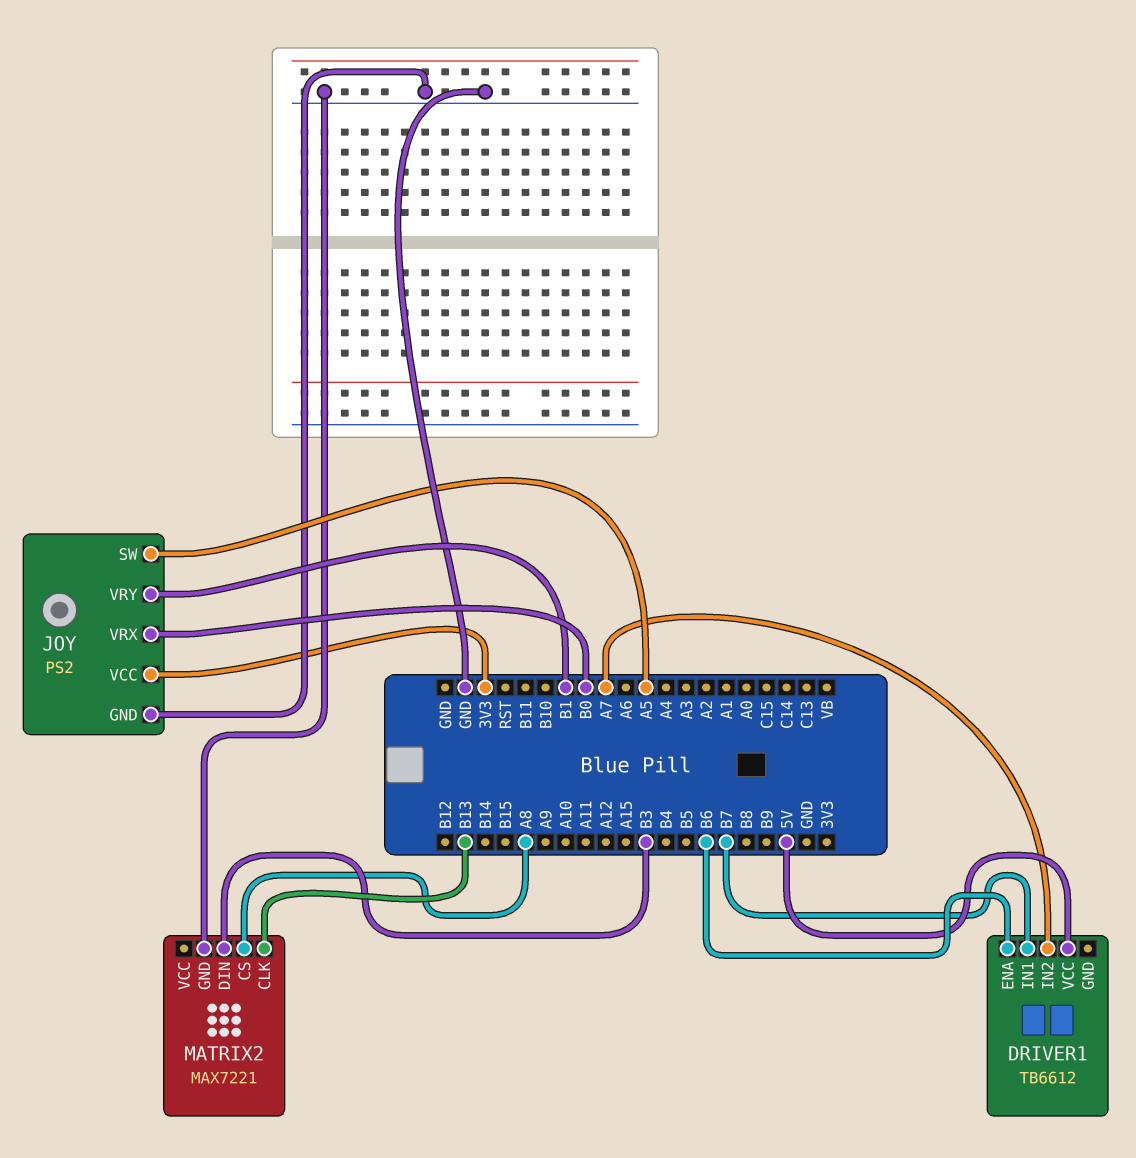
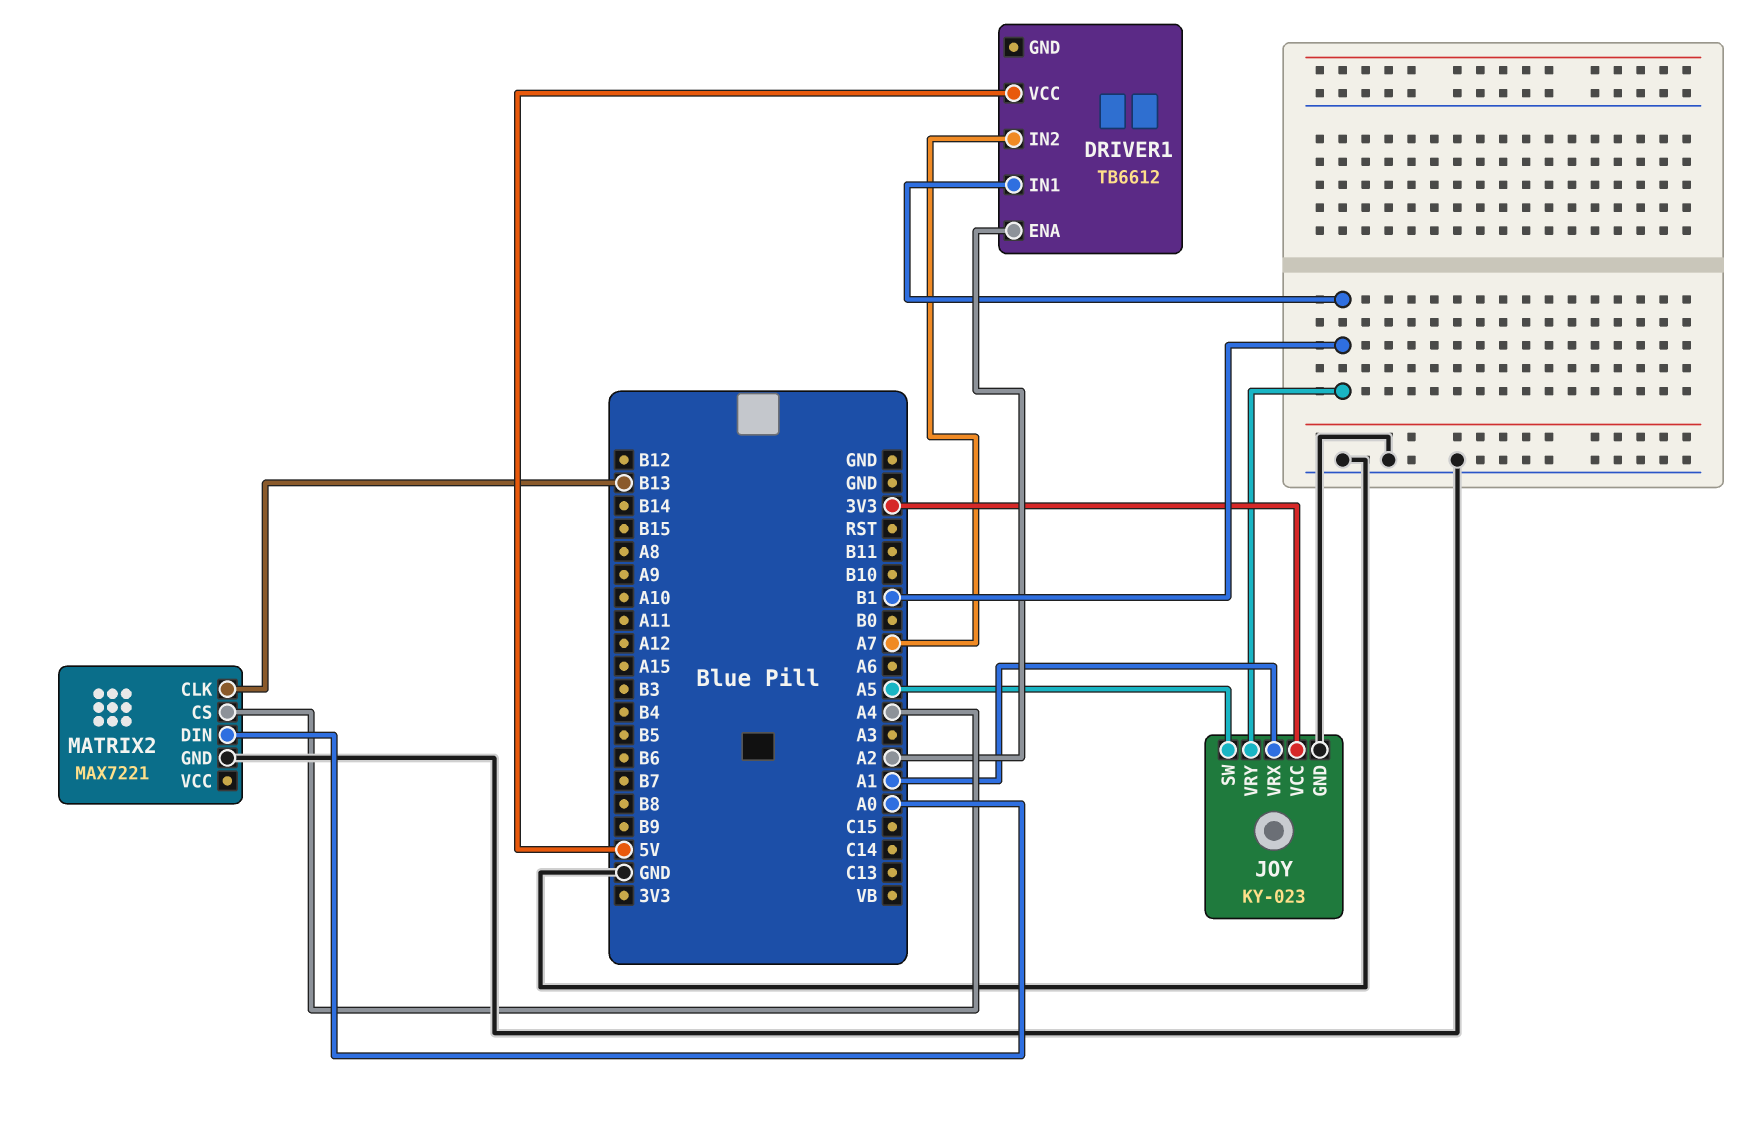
DRIVER1 pin ENA: B6 -> A2
DRIVER1 pin IN1: B7 -> B1
JOY: PS2 -> KY-023
JOY pin VRX: B0 -> A1
MATRIX2 pin CS: A8 -> A4
MATRIX2 pin DIN: B3 -> A0

